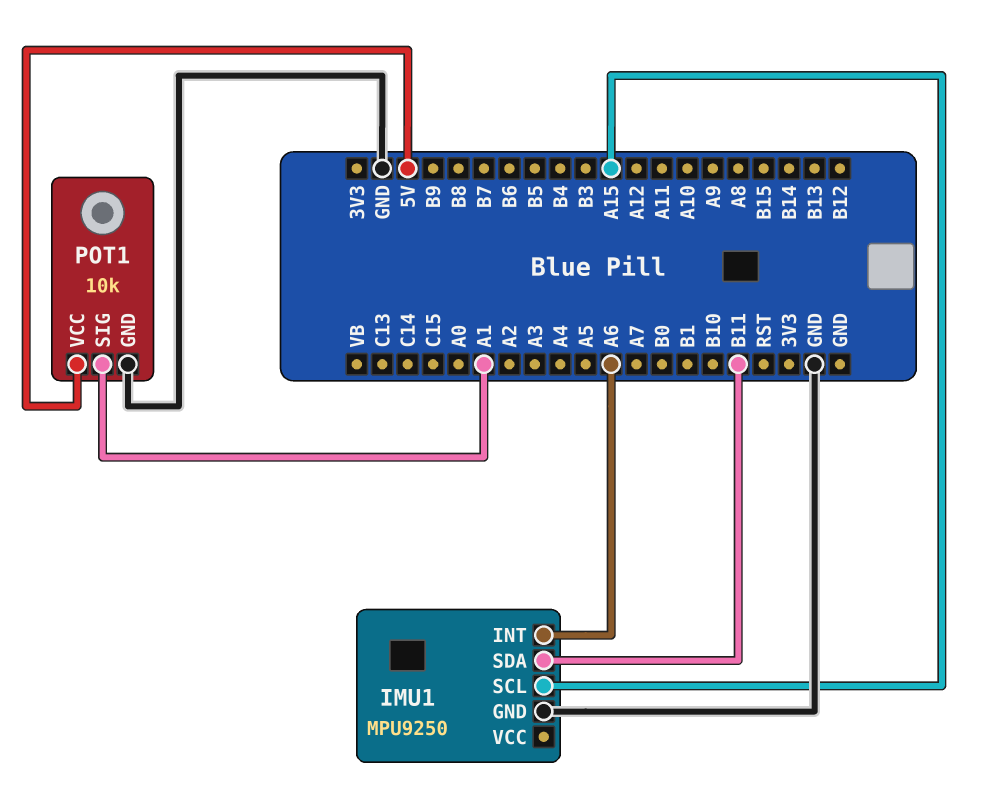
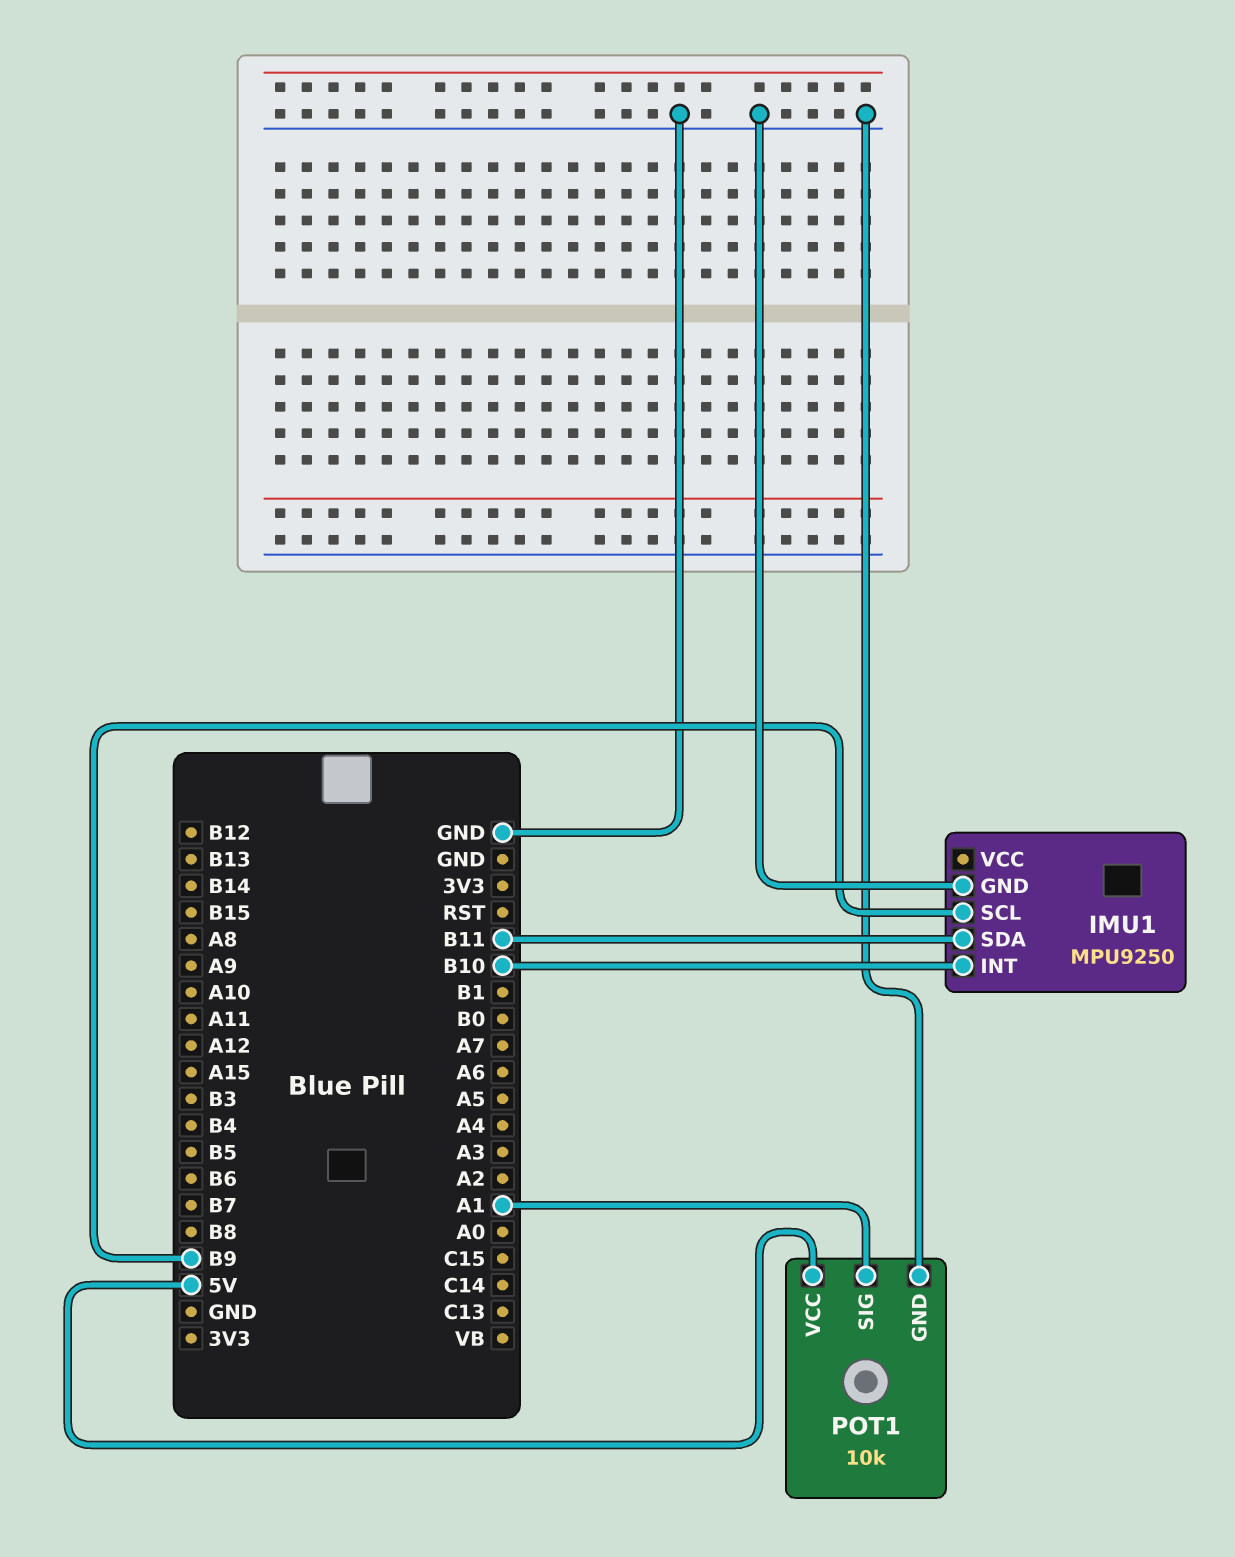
IMU1 pin INT: A6 -> B10
IMU1 pin SCL: A15 -> B9

